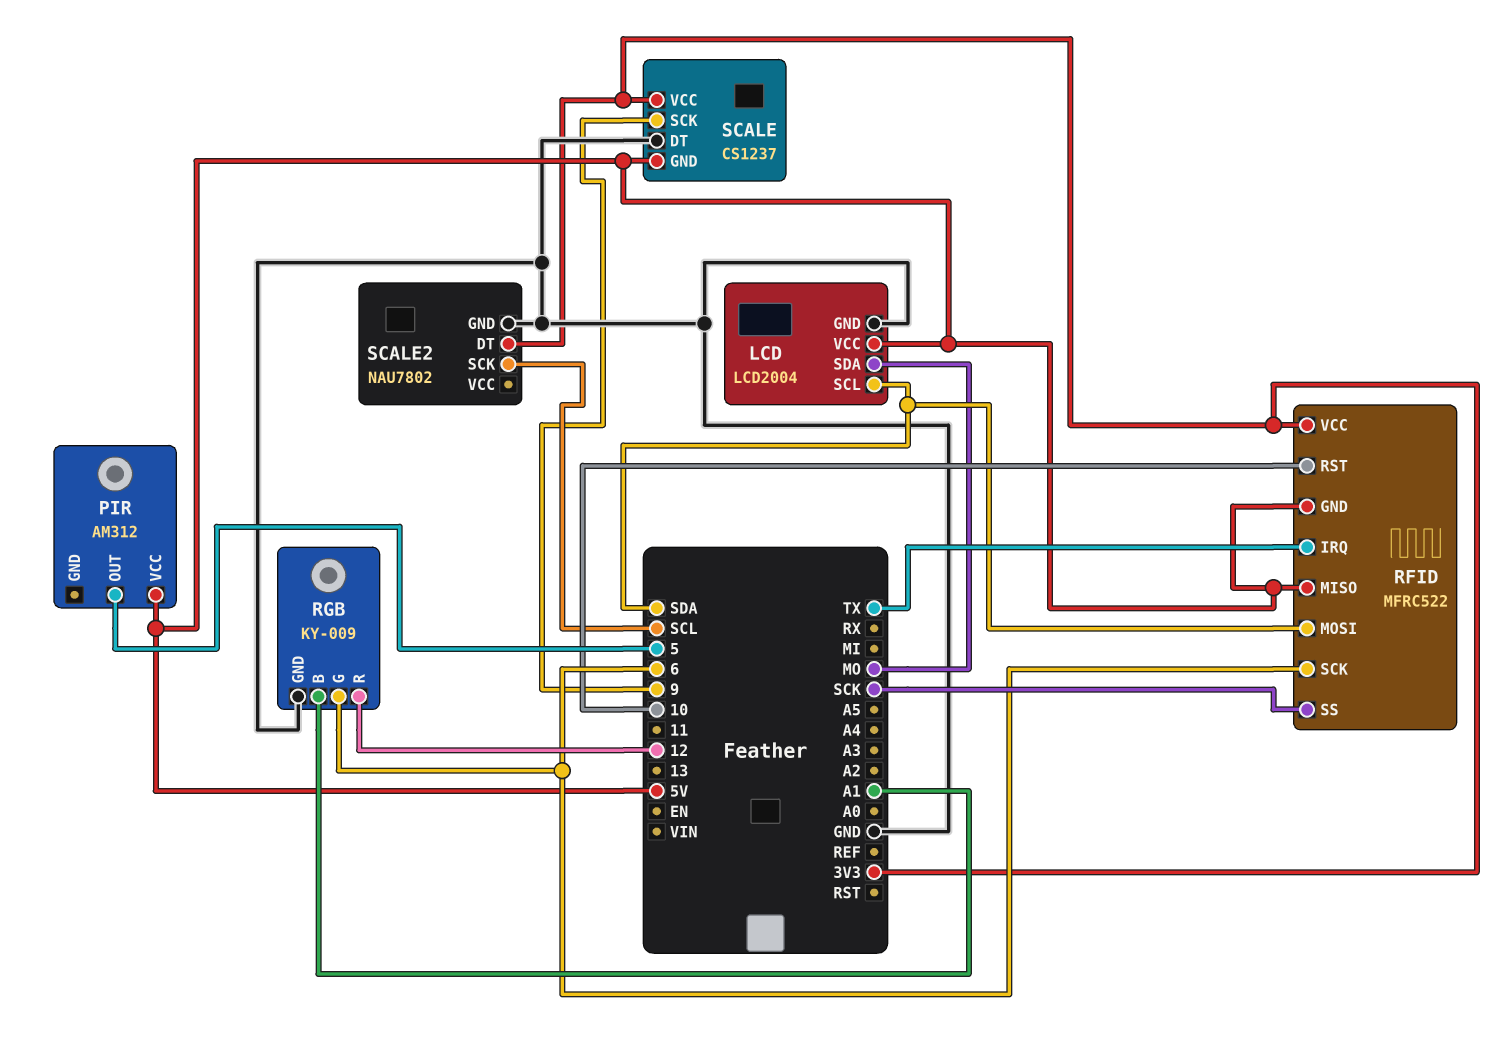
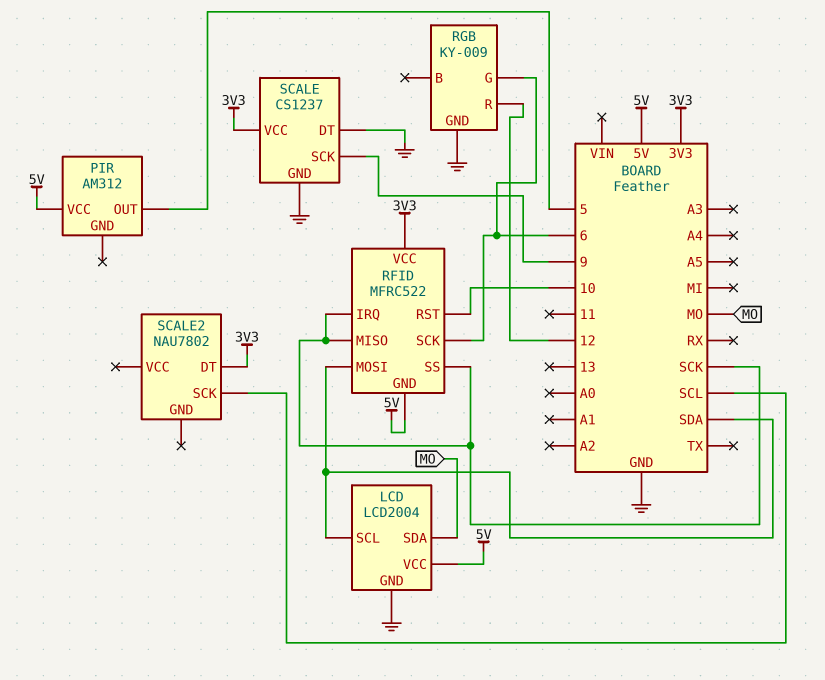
RFID pin IRQ: TX -> SCK
RFID pin MISO: 5V -> SCK
RGB pin B: A1 -> none
SCALE pin GND: 5V -> GND
SCALE2 pin GND: GND -> none

